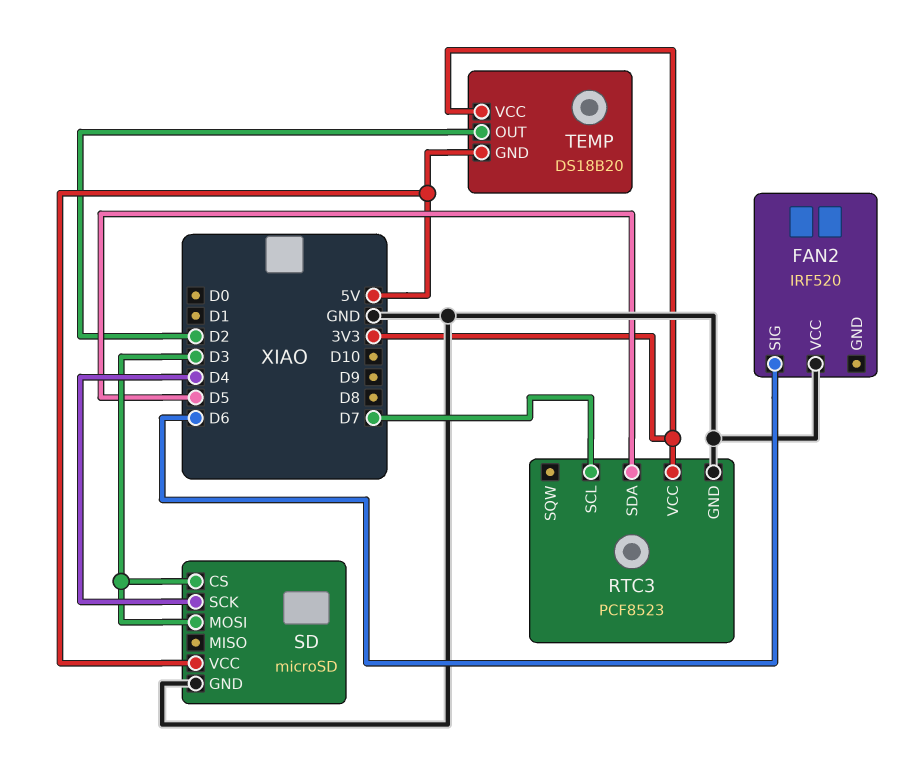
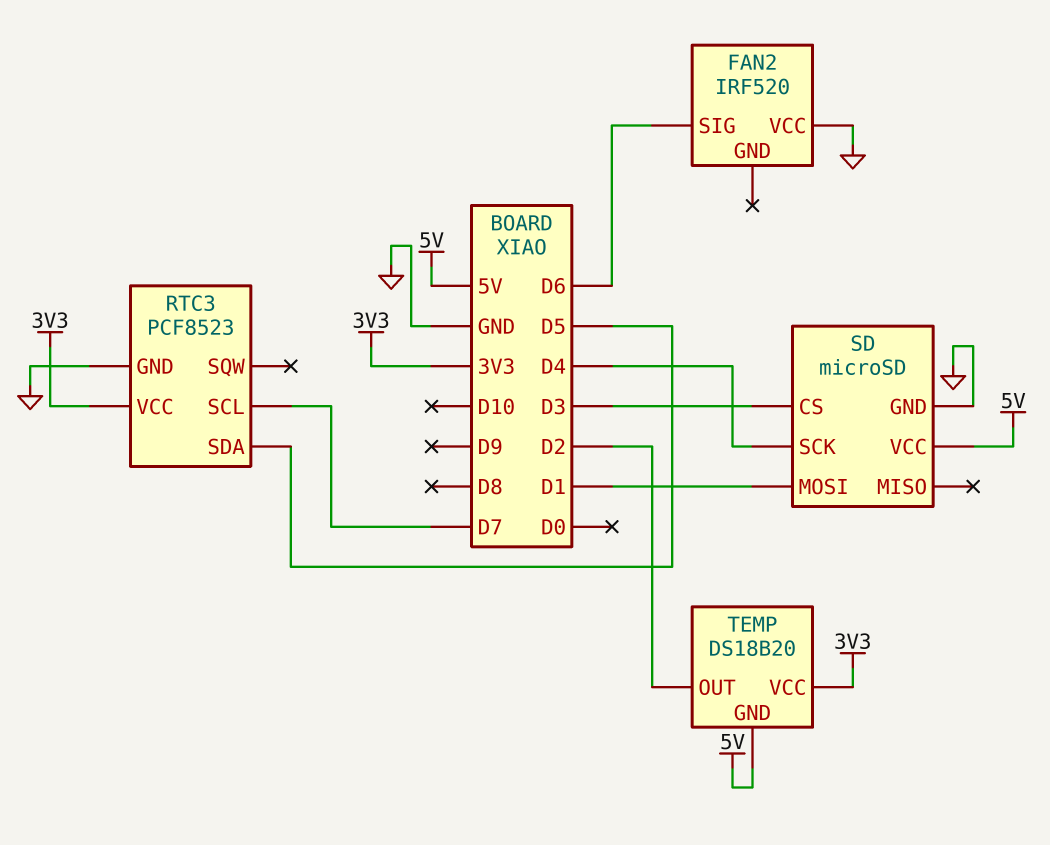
SD pin MOSI: D3 -> D1

